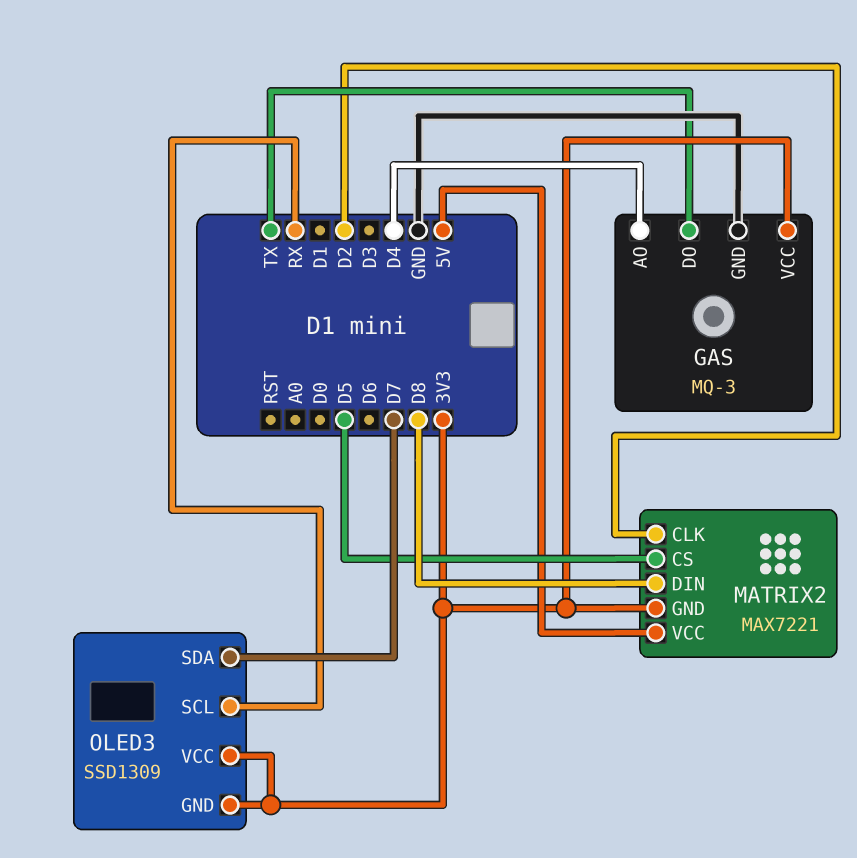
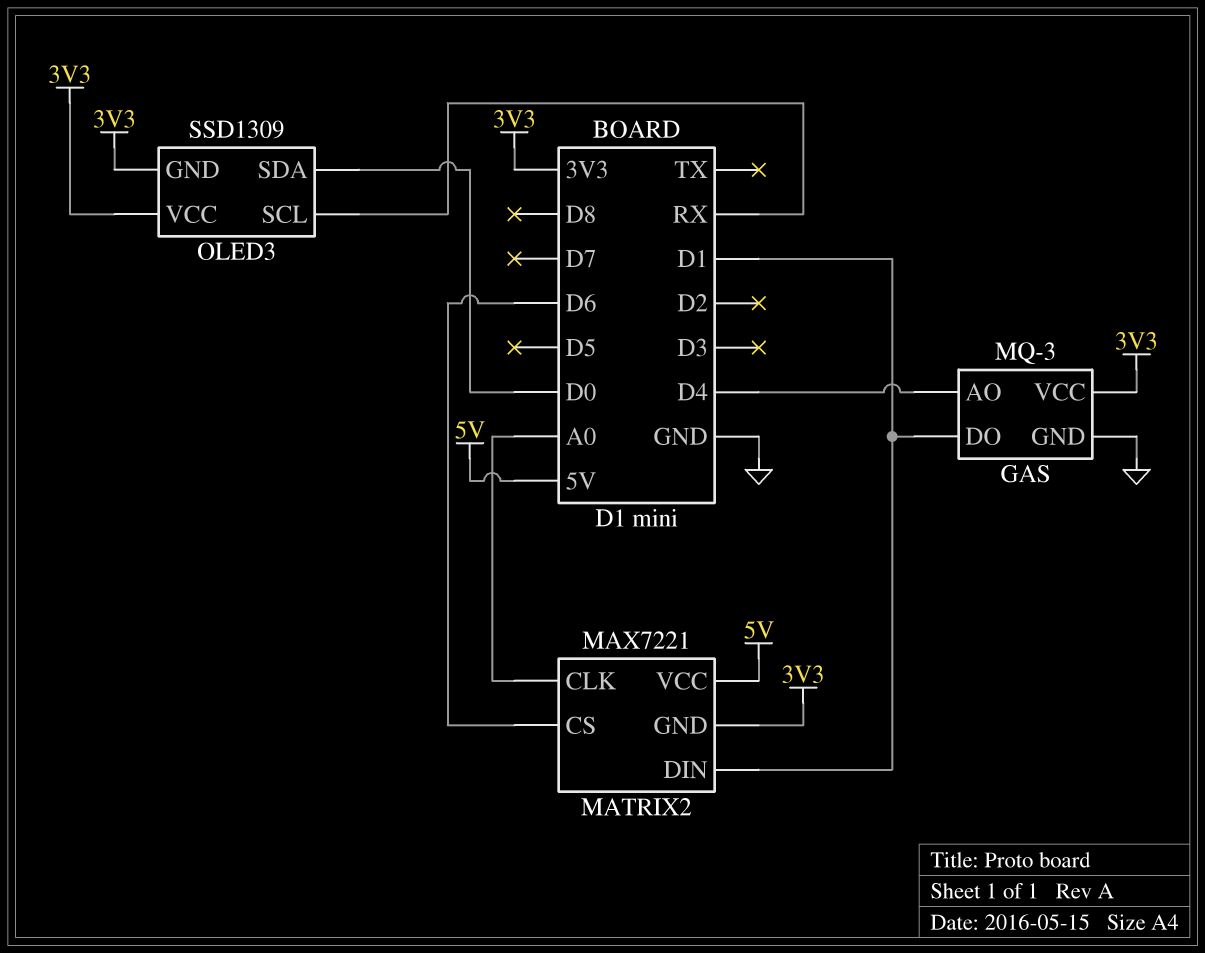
GAS pin DO: TX -> D1
MATRIX2 pin CLK: D2 -> A0
MATRIX2 pin CS: D5 -> D6
MATRIX2 pin DIN: D8 -> D1
OLED3 pin SDA: D7 -> D0

